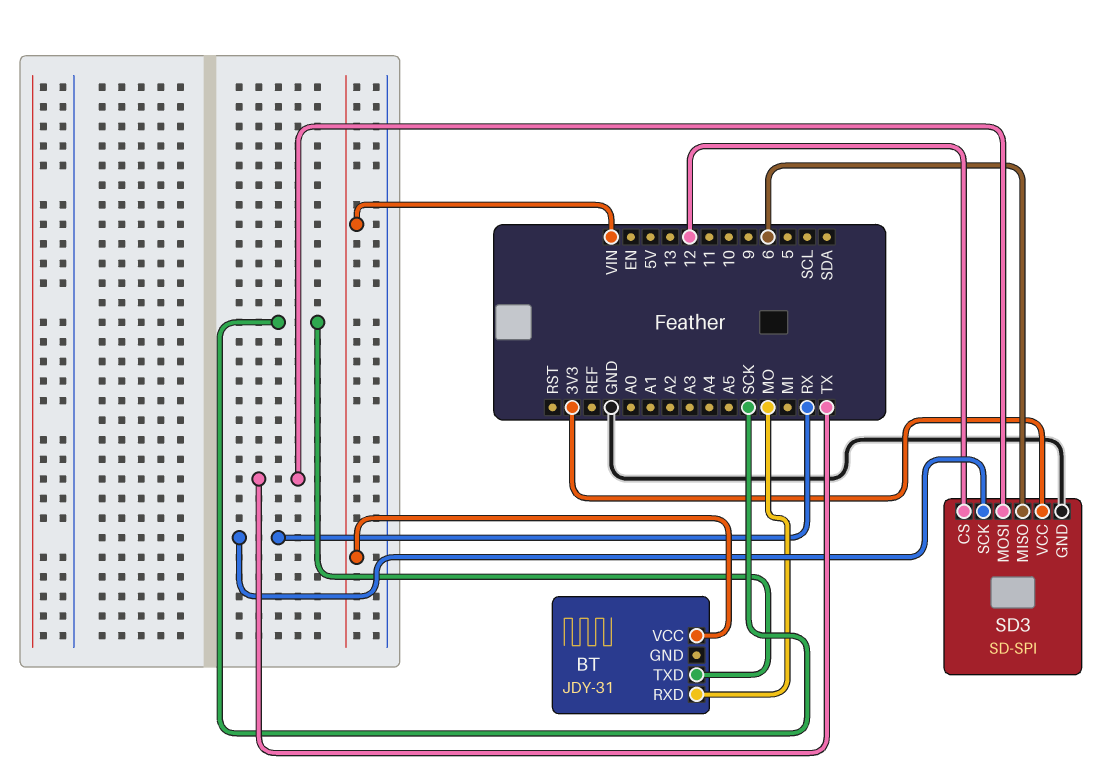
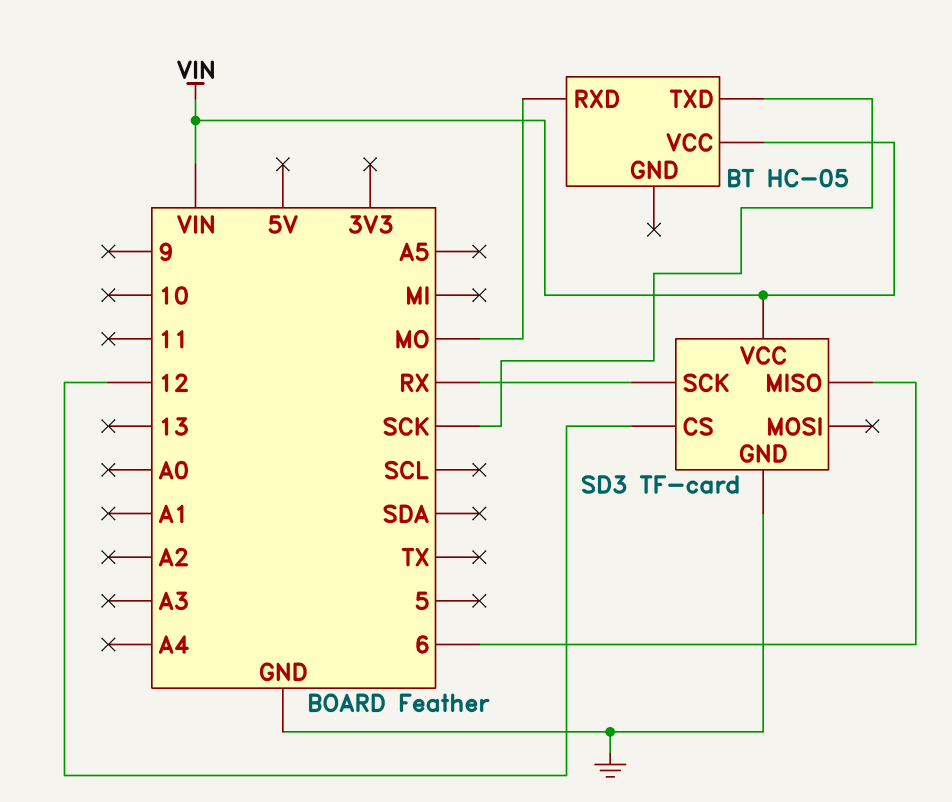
BT: JDY-31 -> HC-05
SD3: SD-SPI -> TF-card
SD3 pin MOSI: TX -> none
SD3 pin VCC: 3V3 -> VIN

